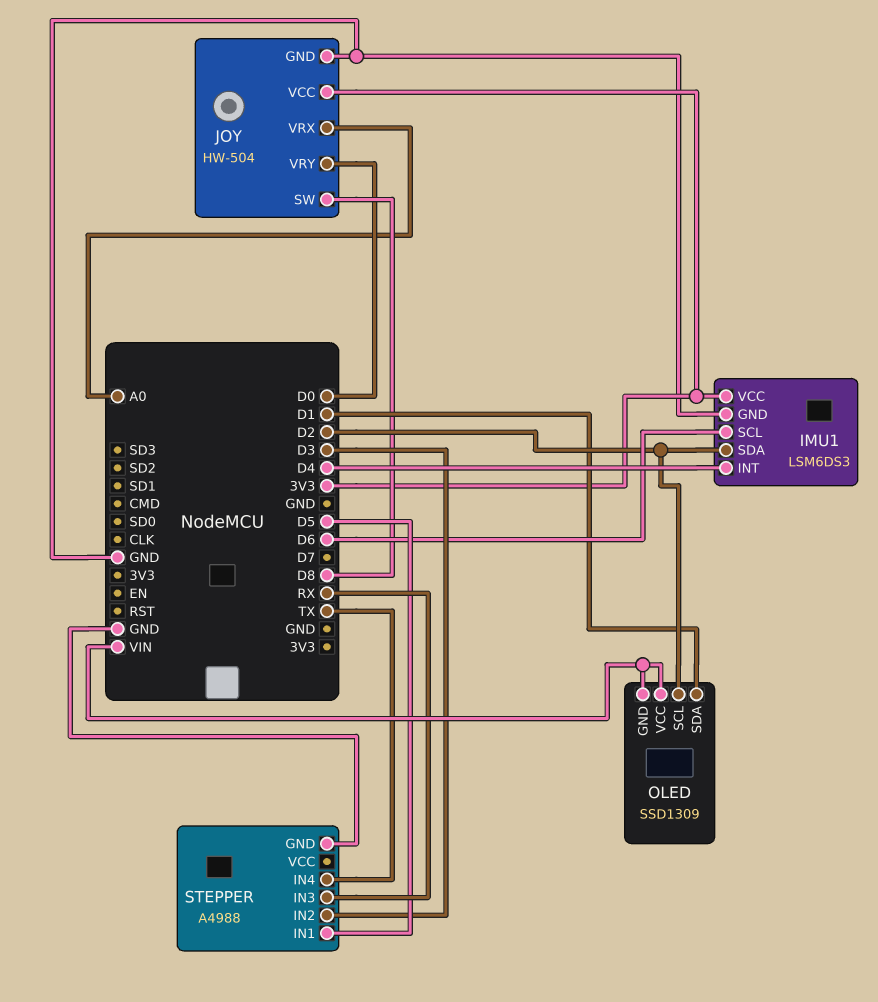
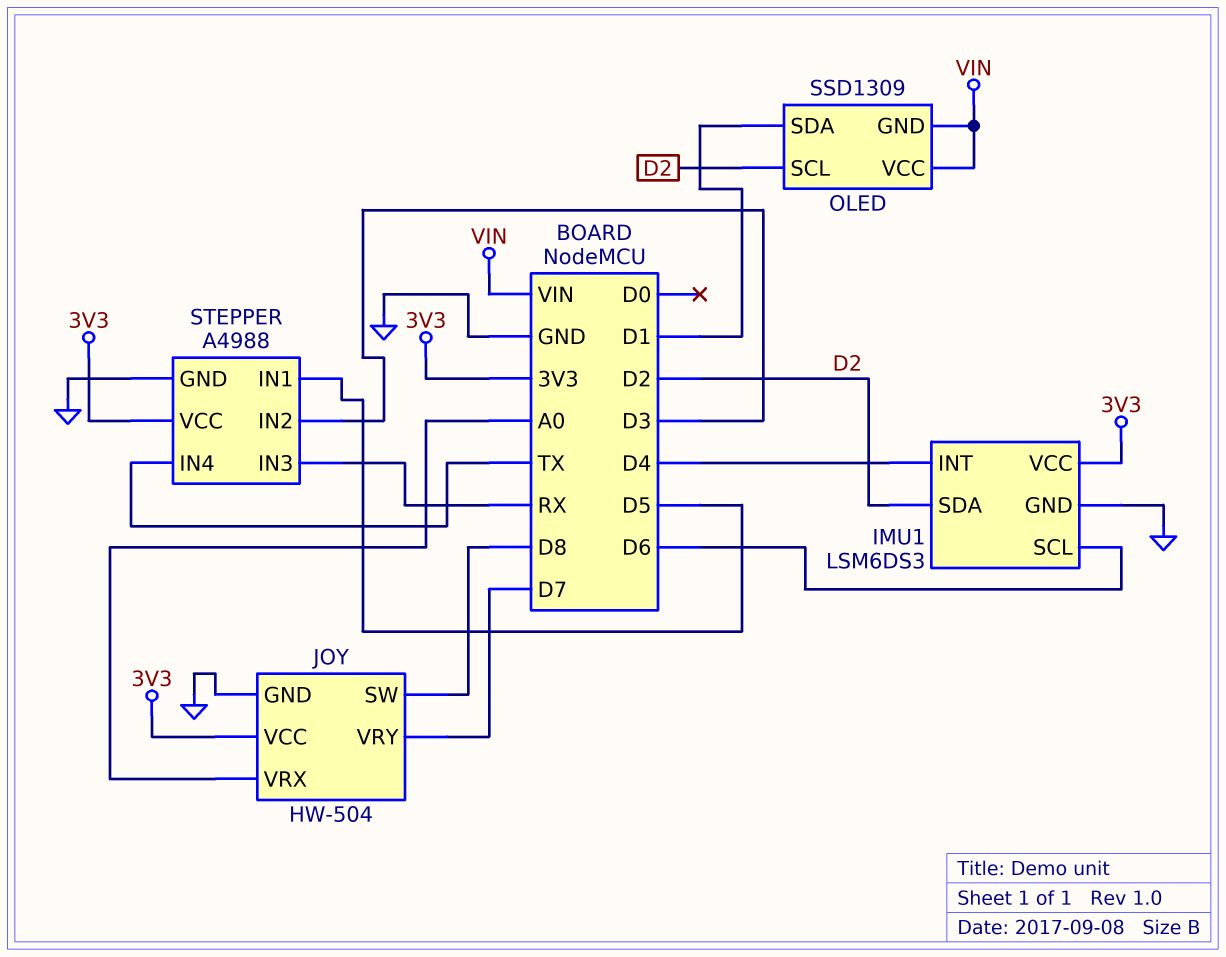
JOY pin VRY: D0 -> D7
STEPPER pin VCC: none -> 3V3

